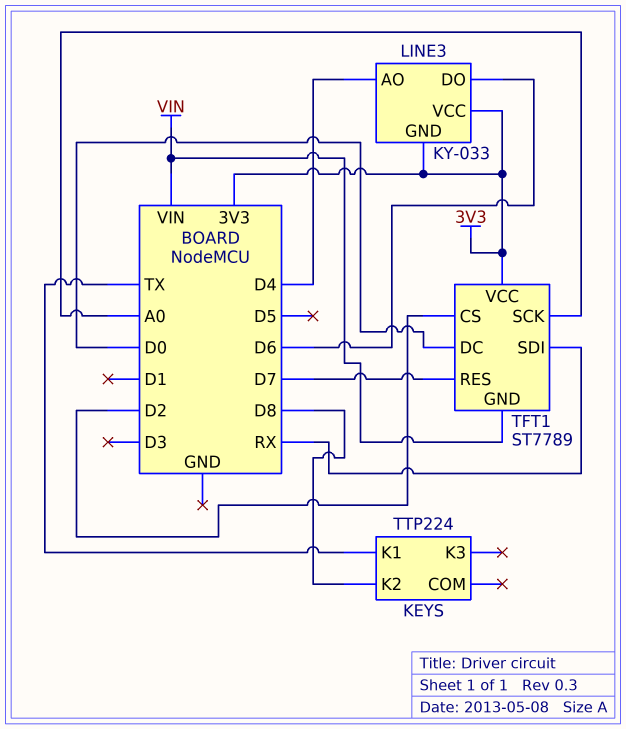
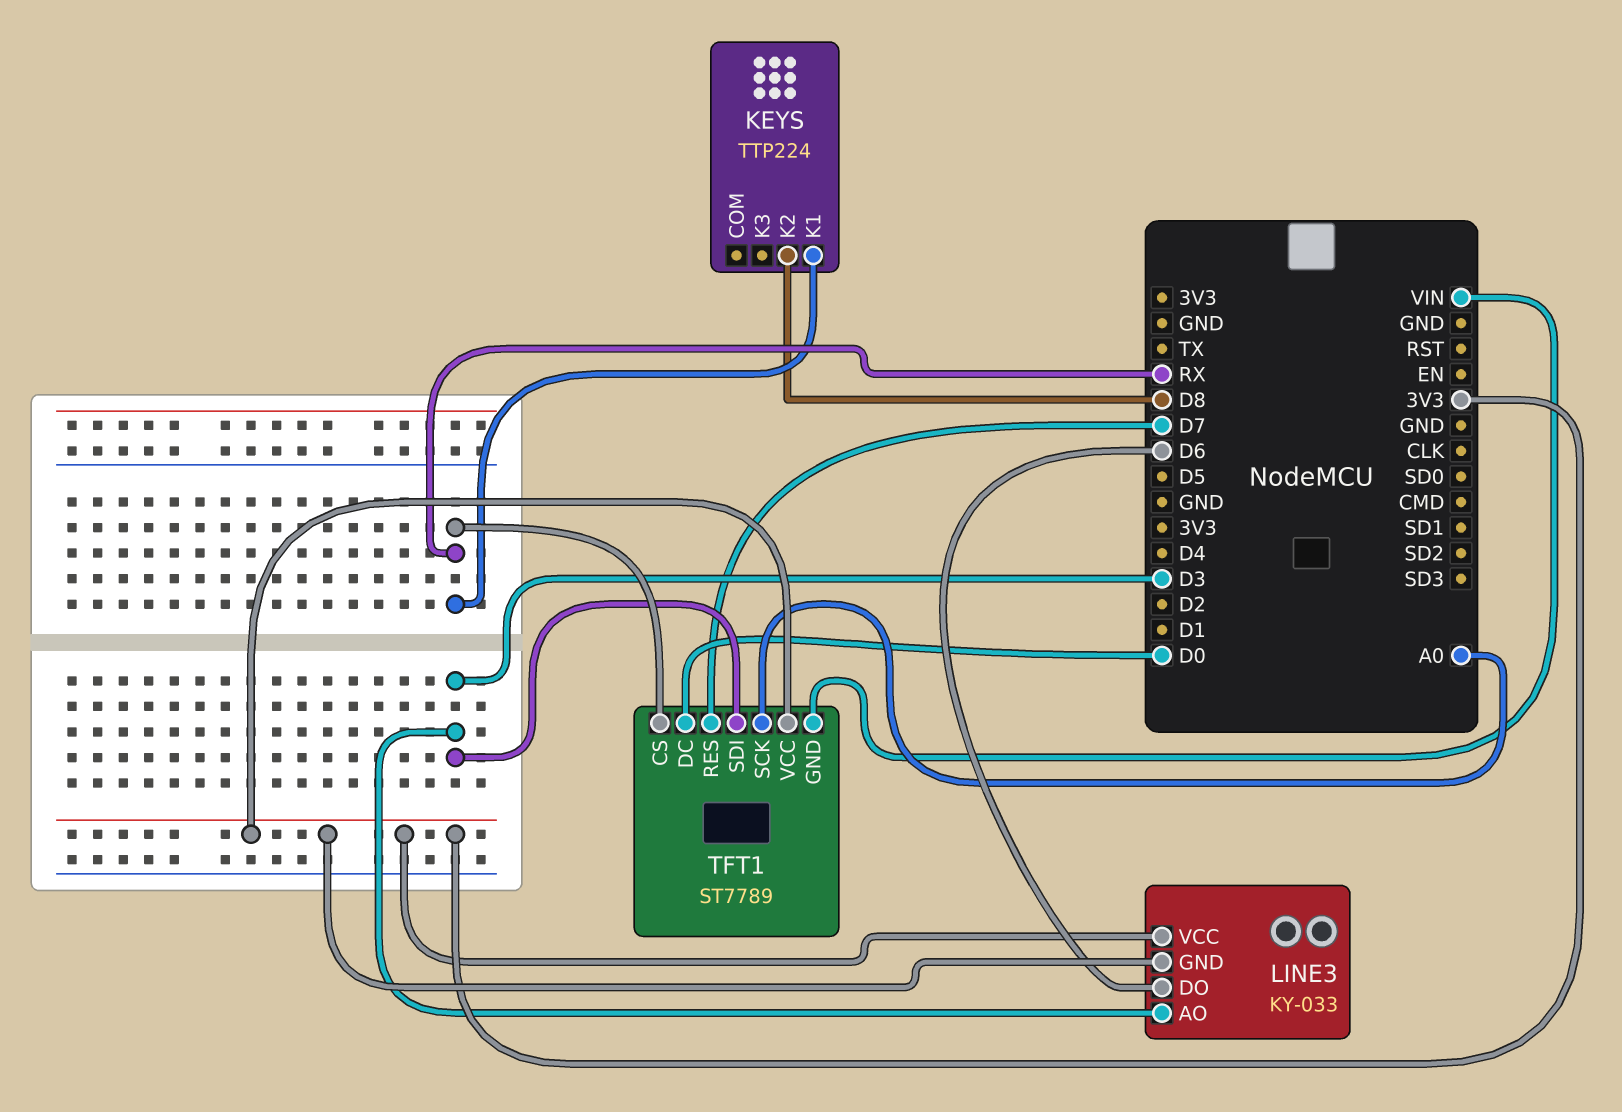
KEYS pin K1: TX -> RX
LINE3 pin AO: D4 -> D3
TFT1 pin CS: D2 -> RX
TFT1 pin SDI: RX -> D3

